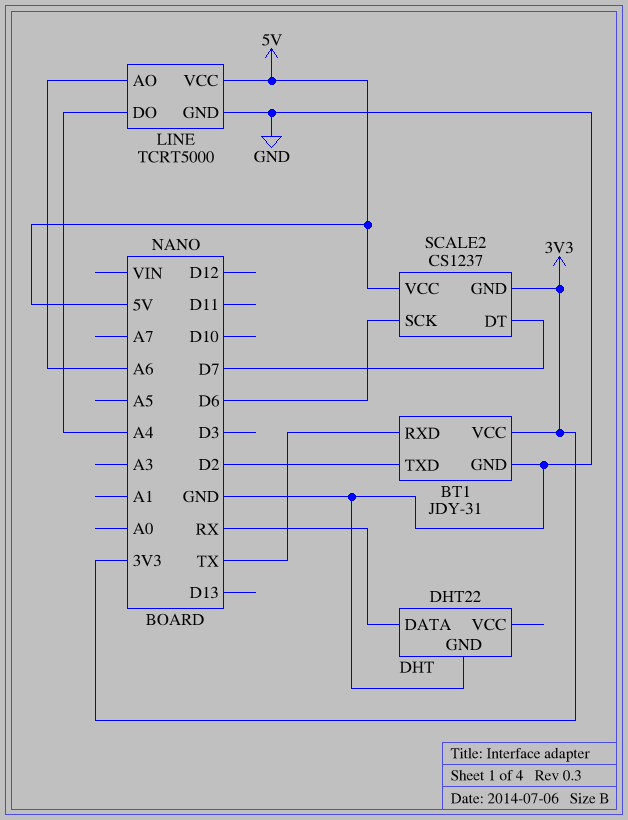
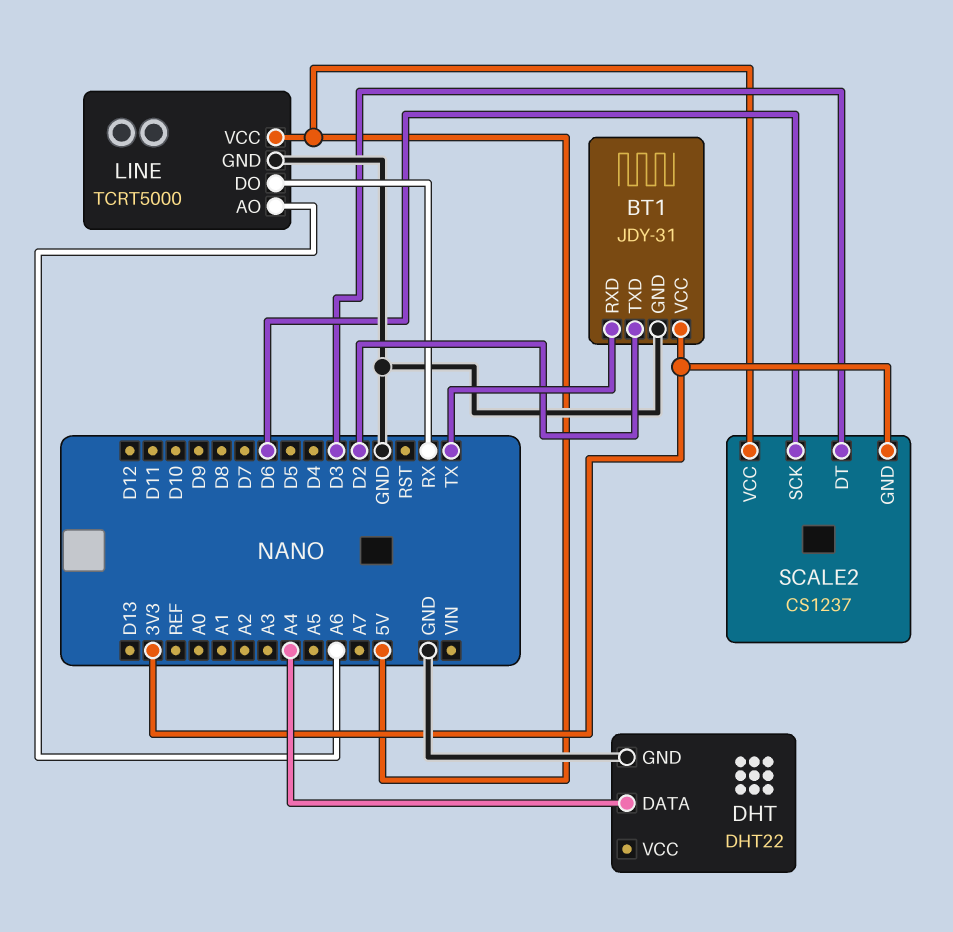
DHT pin DATA: RX -> A4
LINE pin DO: A4 -> RX
SCALE2 pin DT: D7 -> D3

